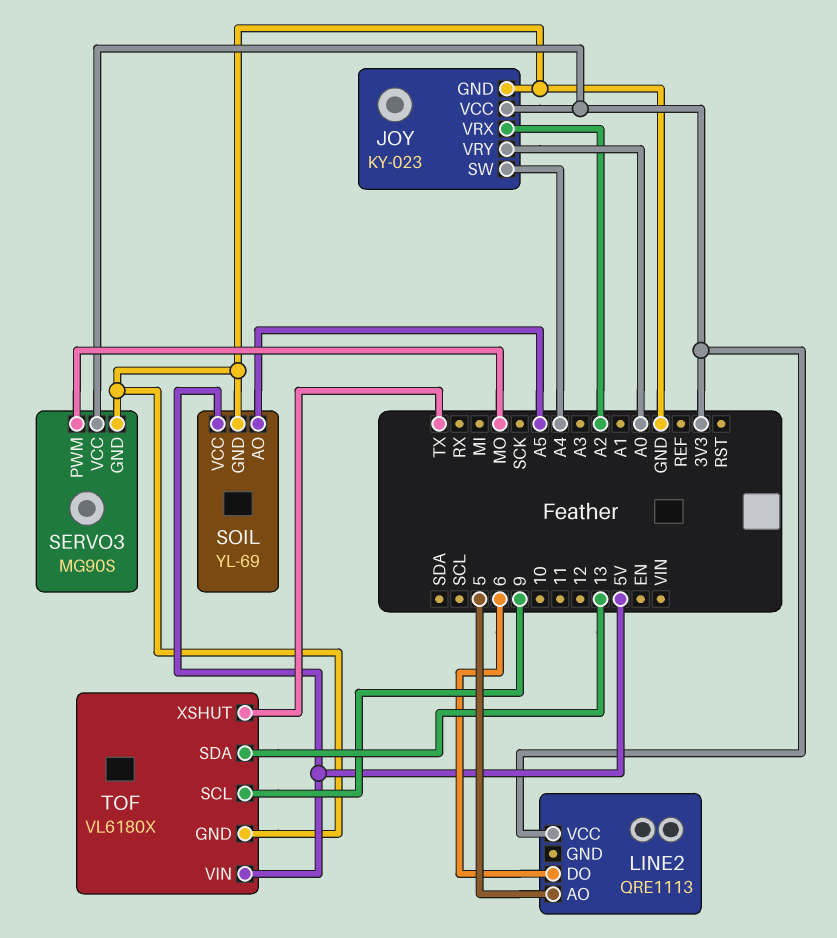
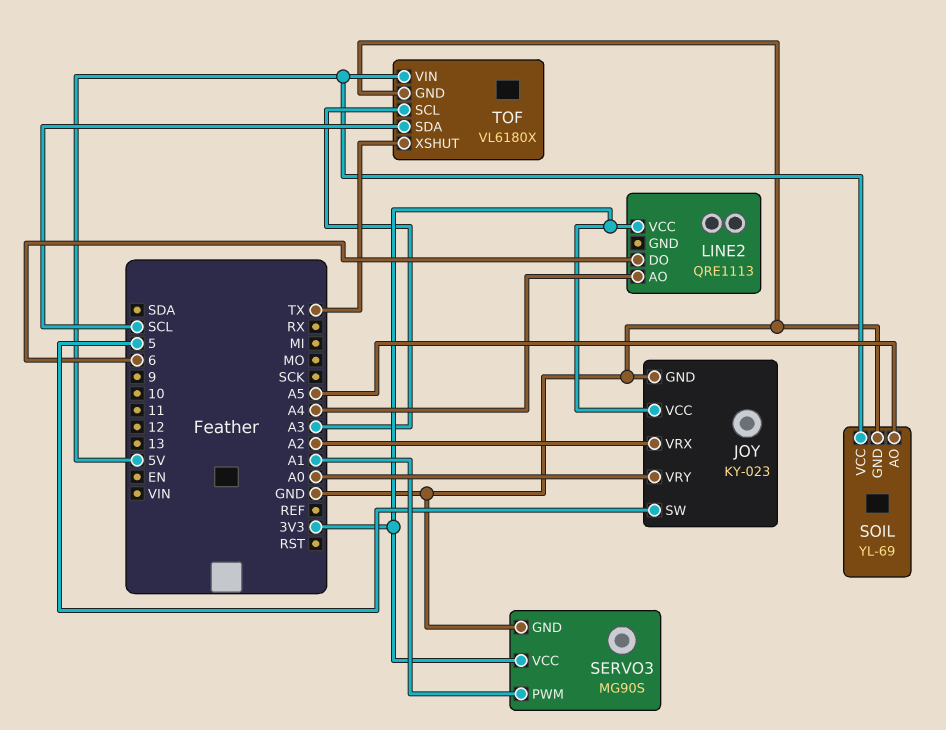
JOY pin SW: A4 -> 5
LINE2 pin AO: 5 -> A4
SERVO3 pin PWM: MO -> A1
TOF pin SCL: 9 -> A3
TOF pin SDA: 13 -> SCL

